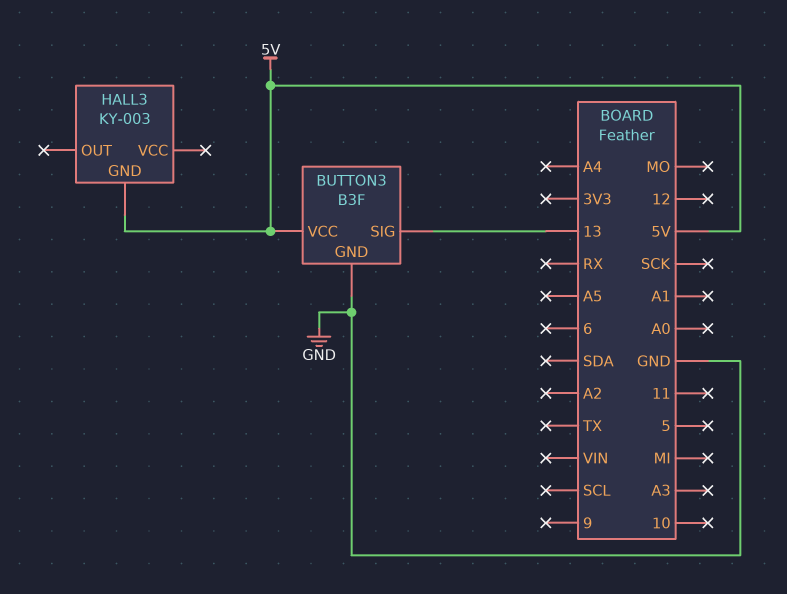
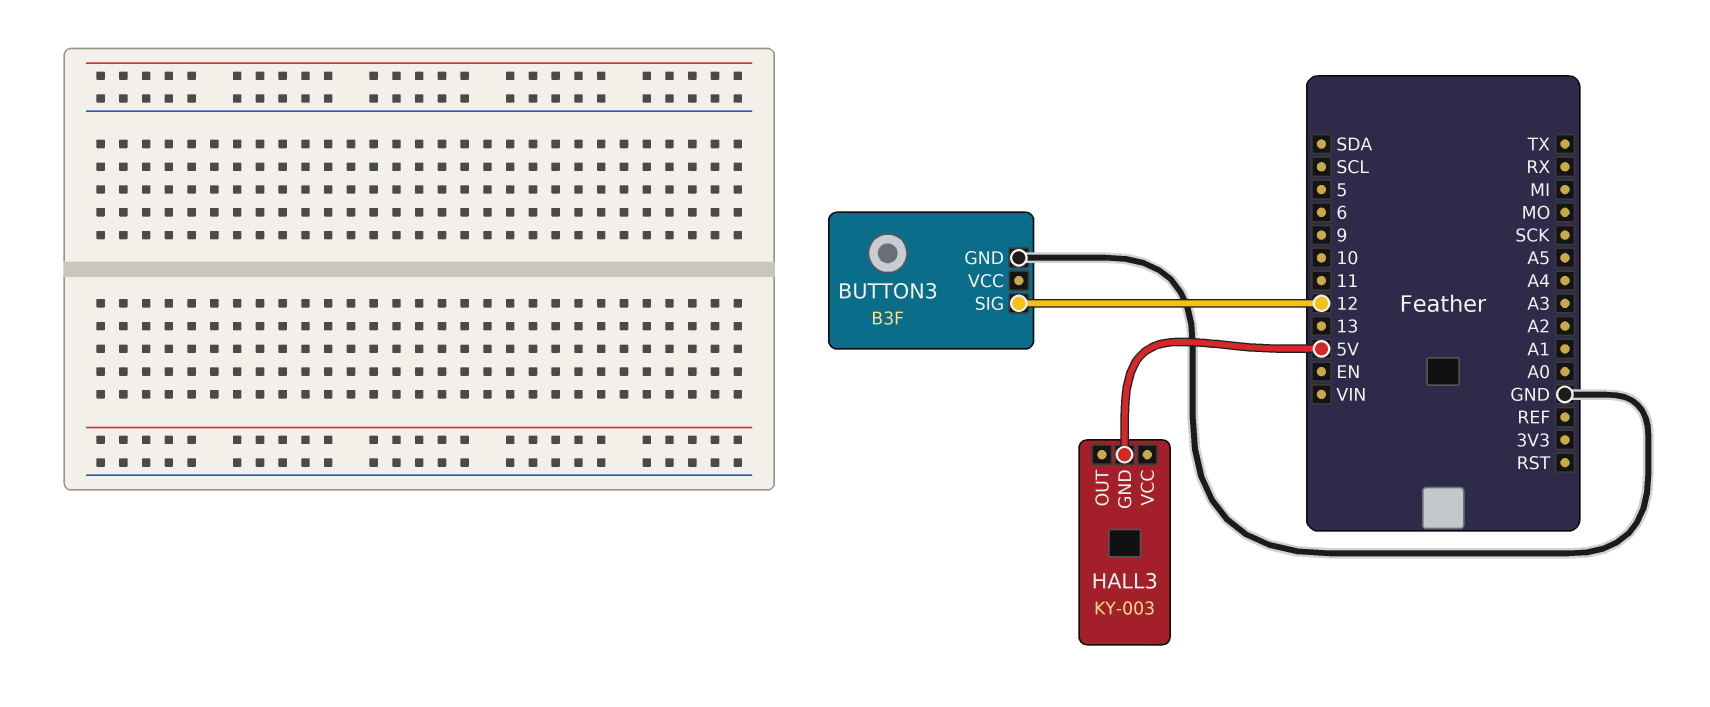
BUTTON3 pin SIG: 13 -> 12
BUTTON3 pin VCC: 5V -> none

